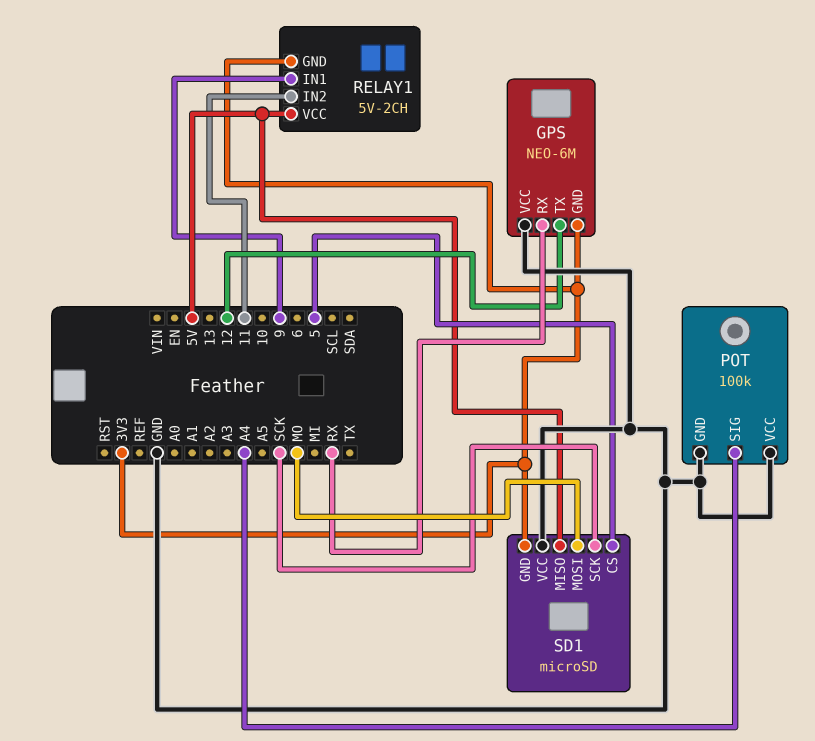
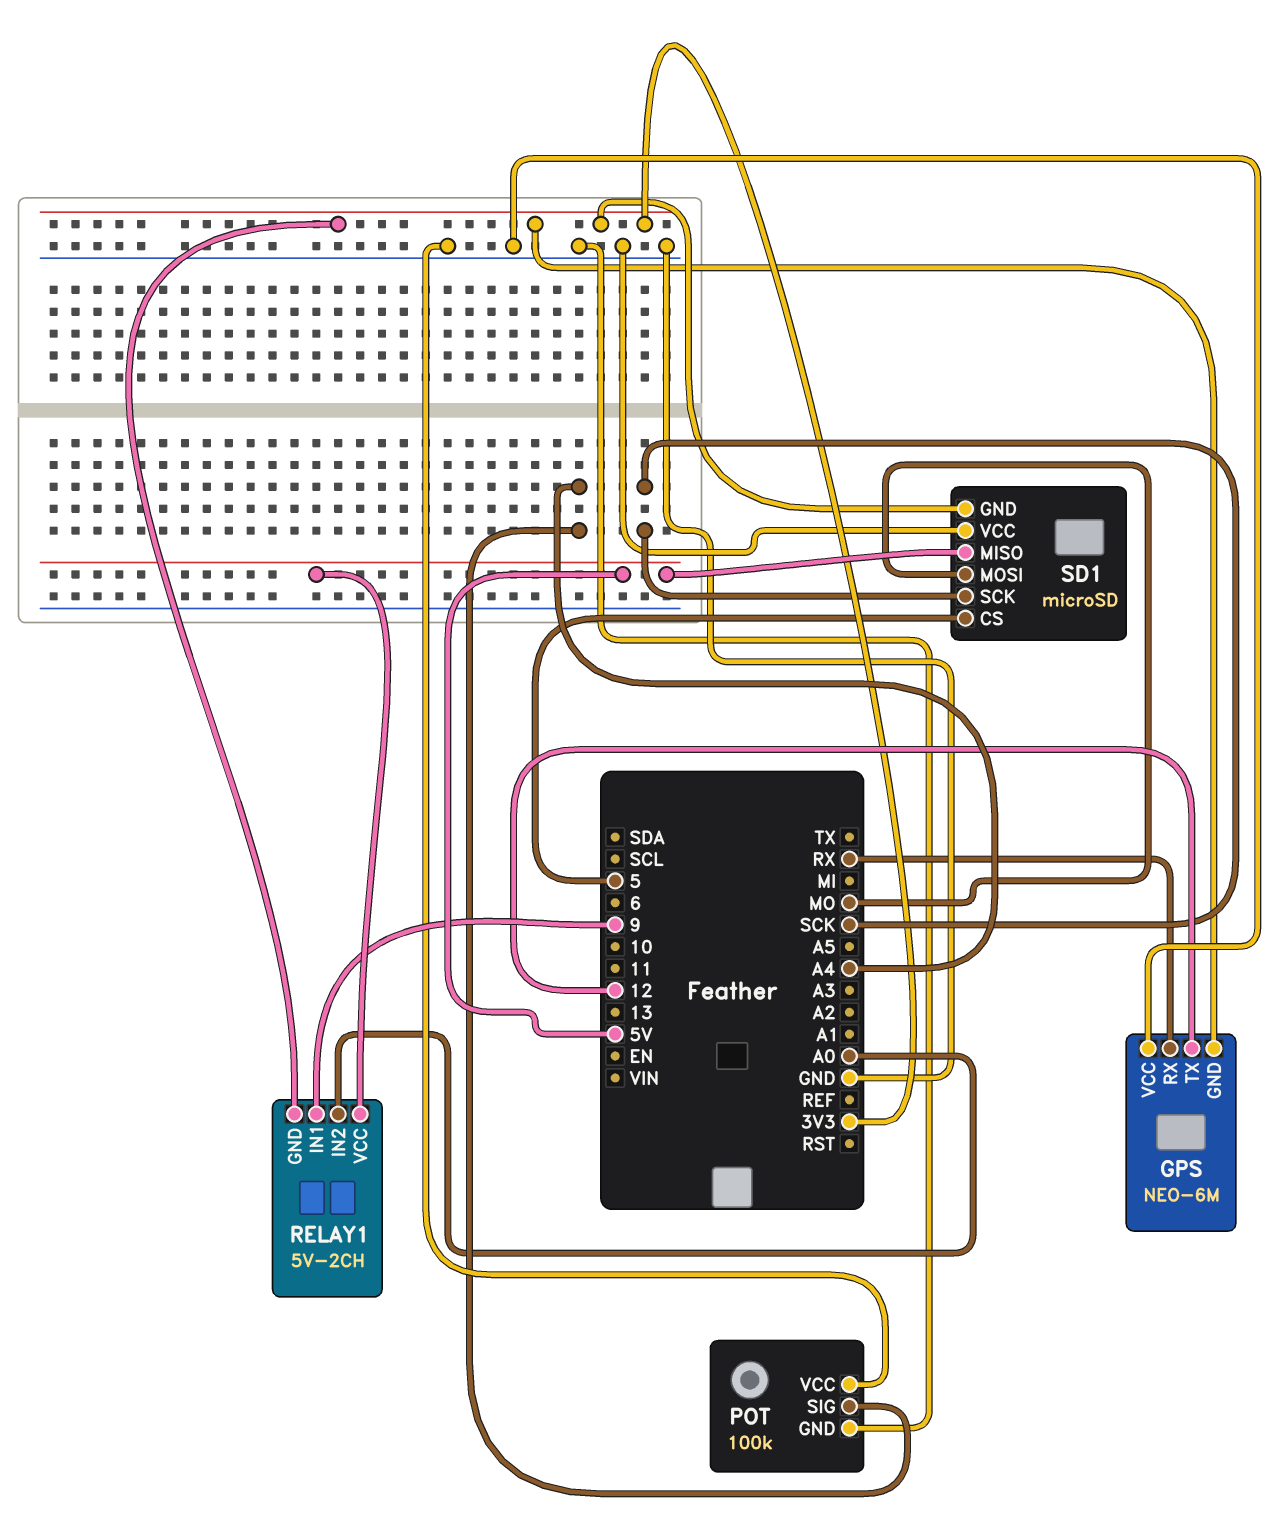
RELAY1 pin IN2: 11 -> A0

